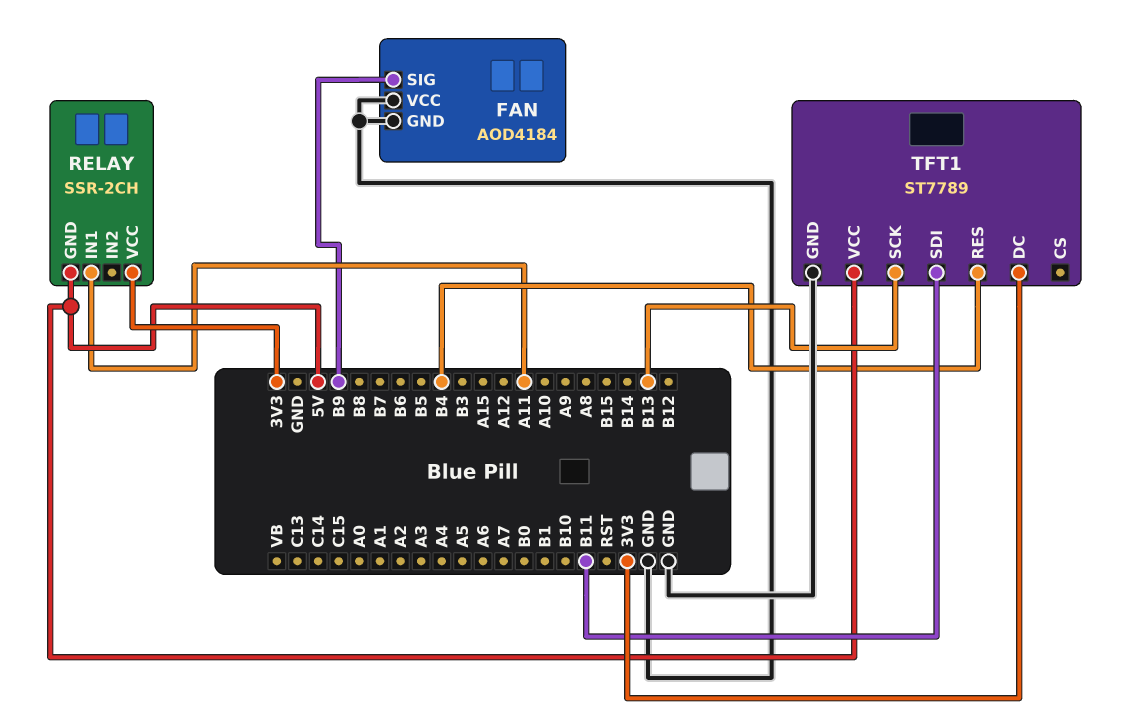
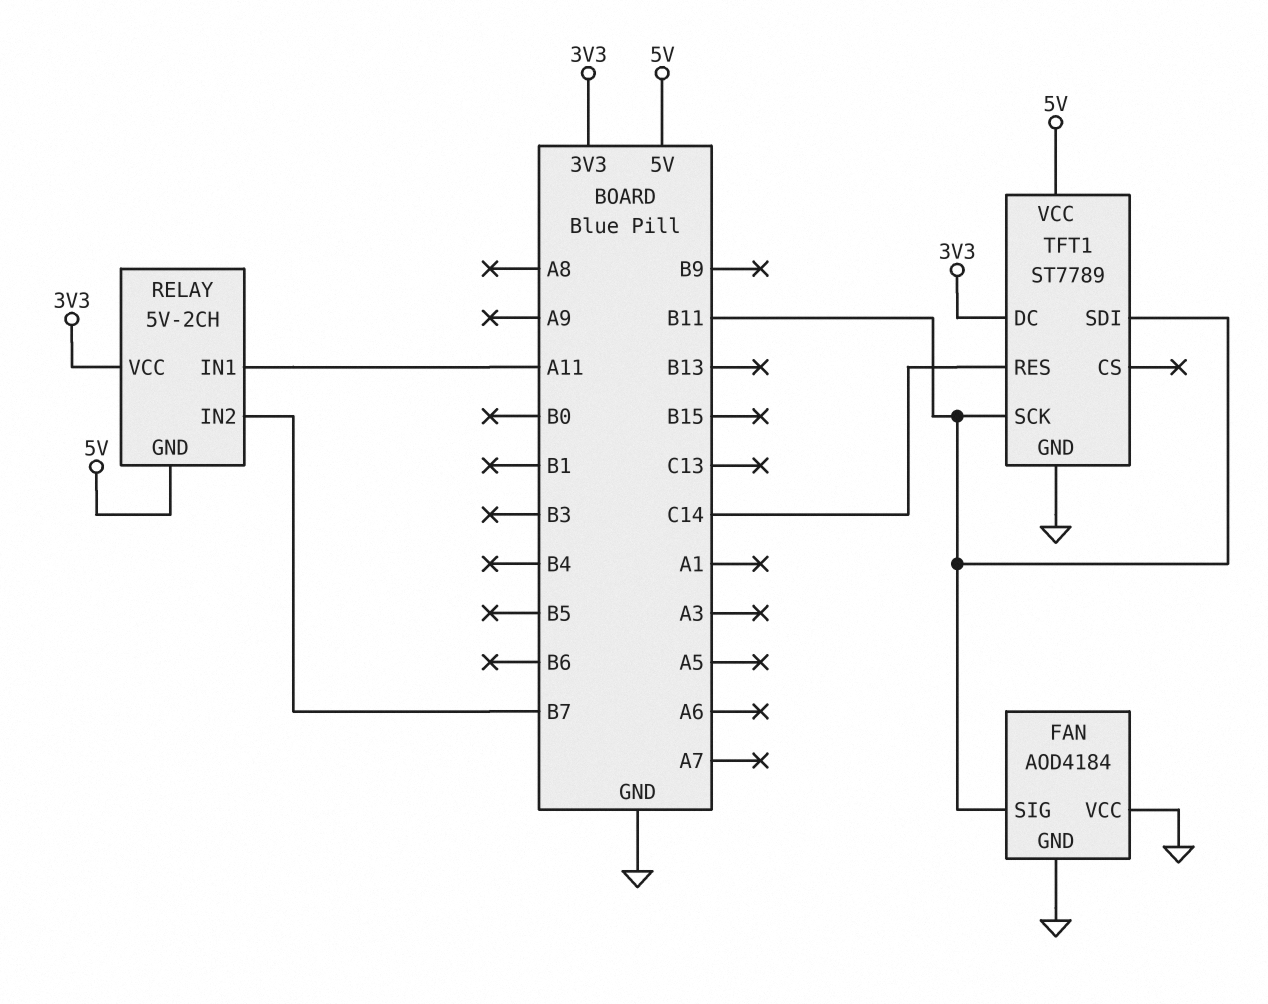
FAN pin SIG: B9 -> B11
RELAY: SSR-2CH -> 5V-2CH
RELAY pin IN2: none -> B7
TFT1 pin RES: B4 -> C14
TFT1 pin SCK: B13 -> B11

